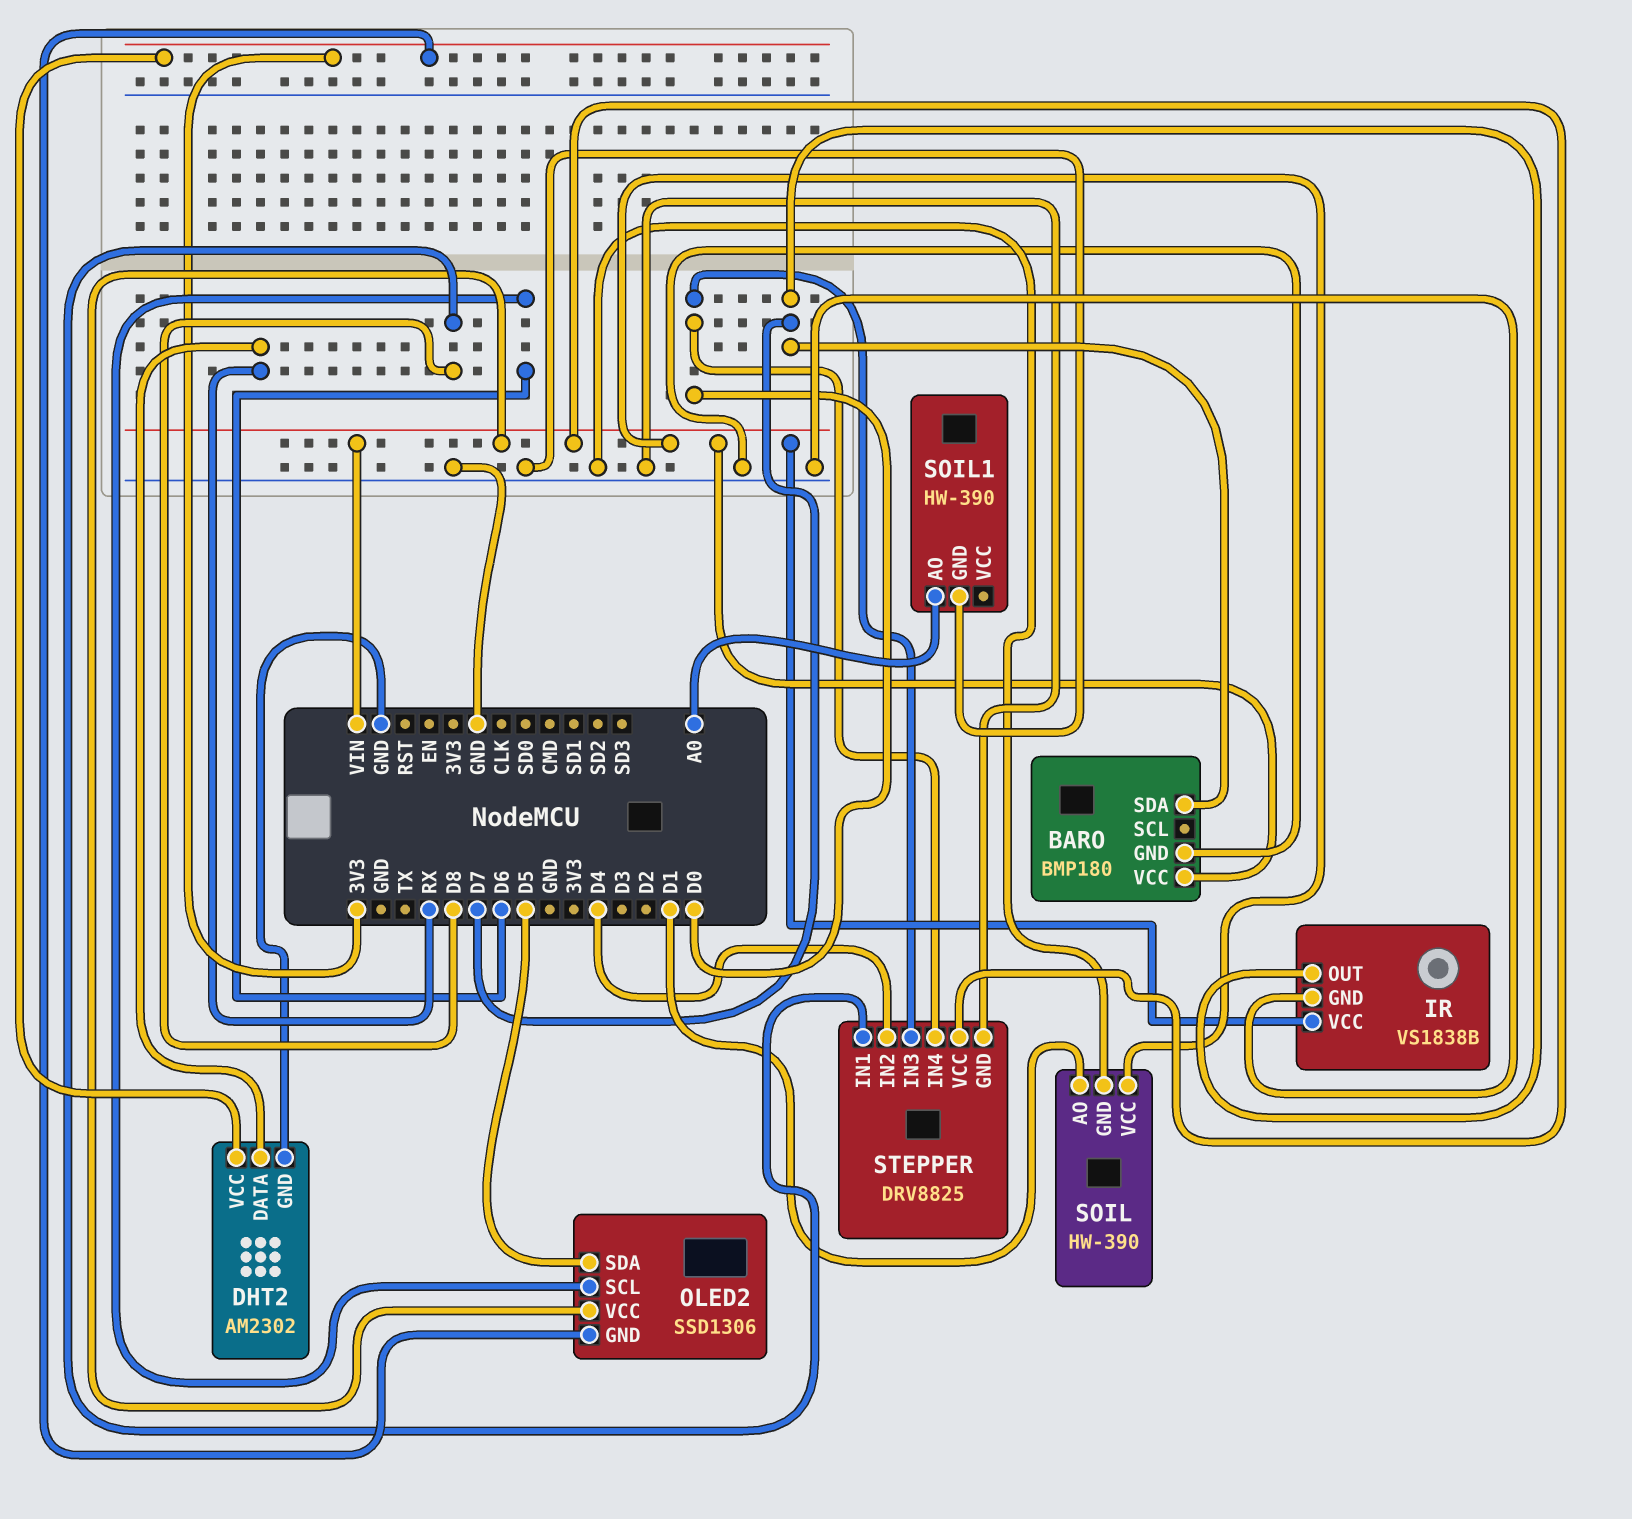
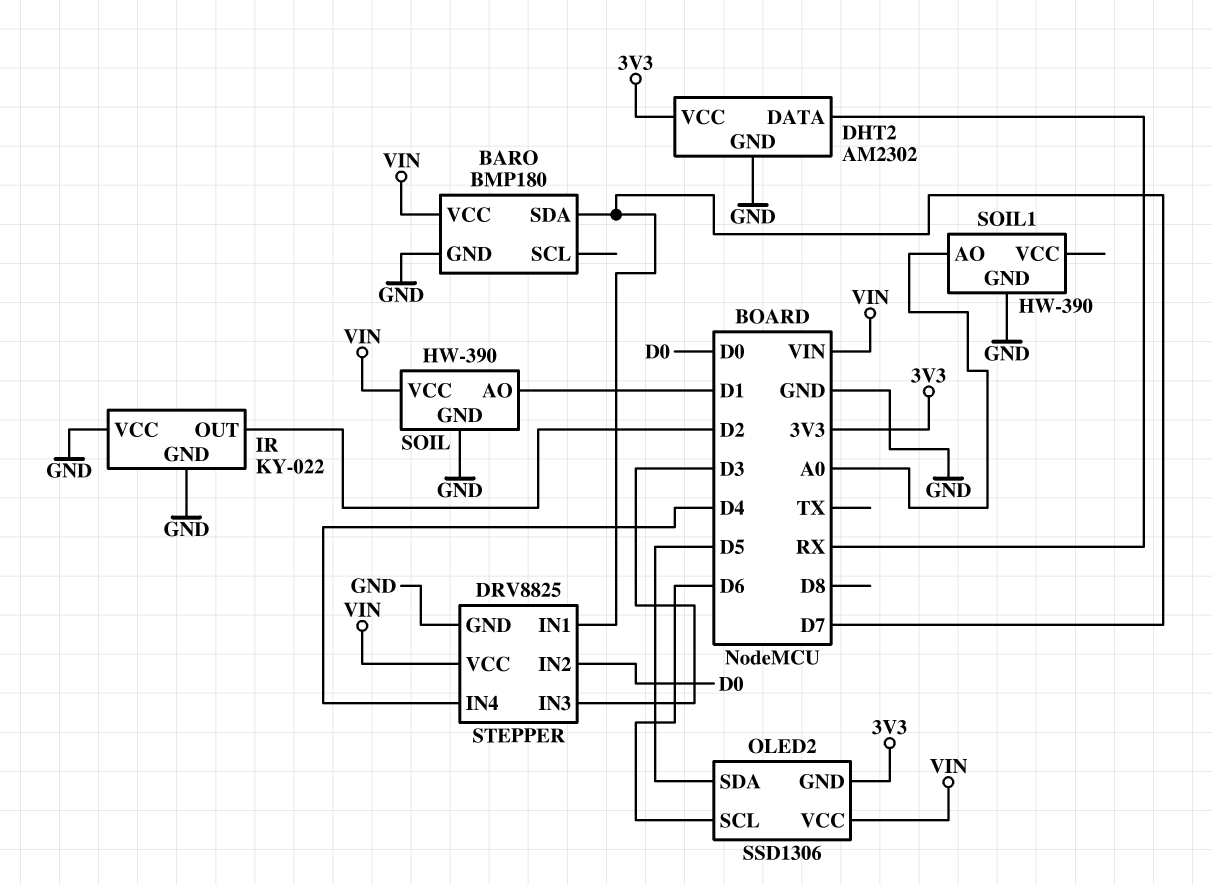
IR: VS1838B -> KY-022
IR pin OUT: D7 -> D2
IR pin VCC: VIN -> GND
STEPPER pin IN1: D8 -> D7
STEPPER pin IN2: D4 -> D0
STEPPER pin IN3: D0 -> D3
STEPPER pin IN4: D0 -> D4

